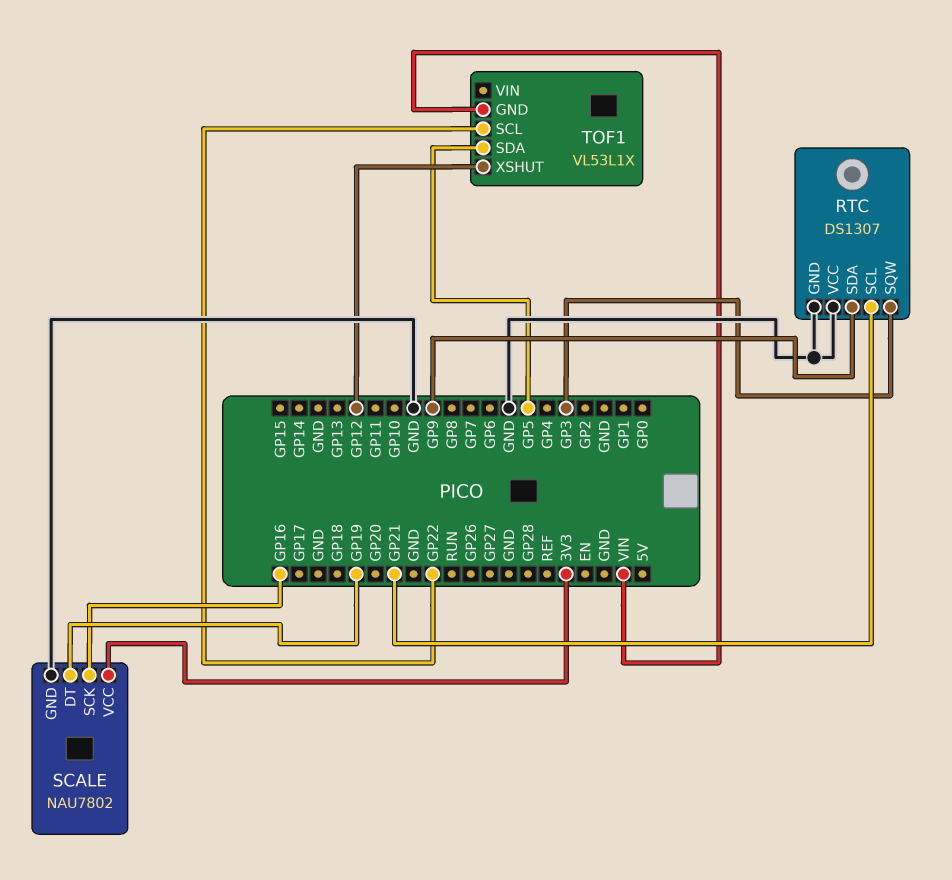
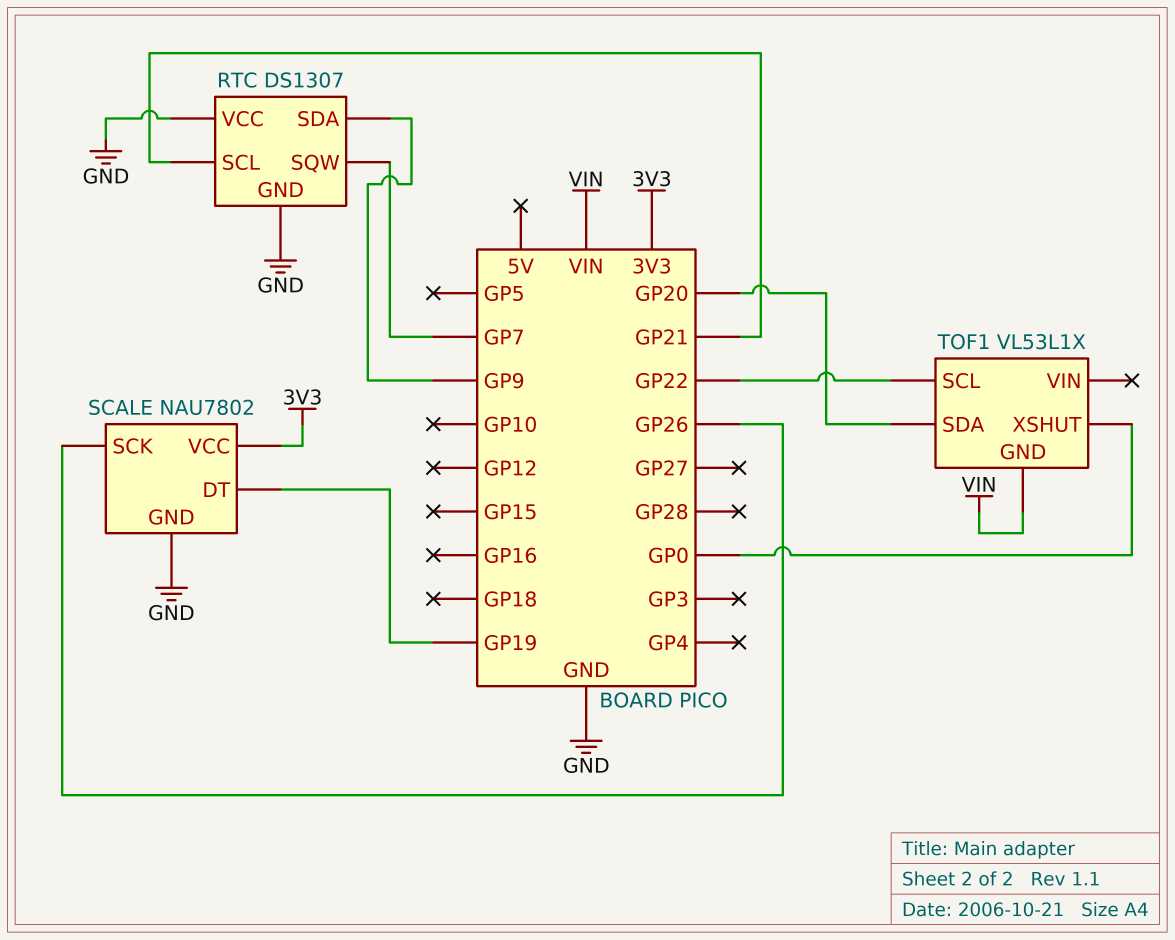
RTC pin SQW: GP3 -> GP7
SCALE pin SCK: GP16 -> GP26
TOF1 pin SDA: GP5 -> GP20
TOF1 pin XSHUT: GP12 -> GP0

